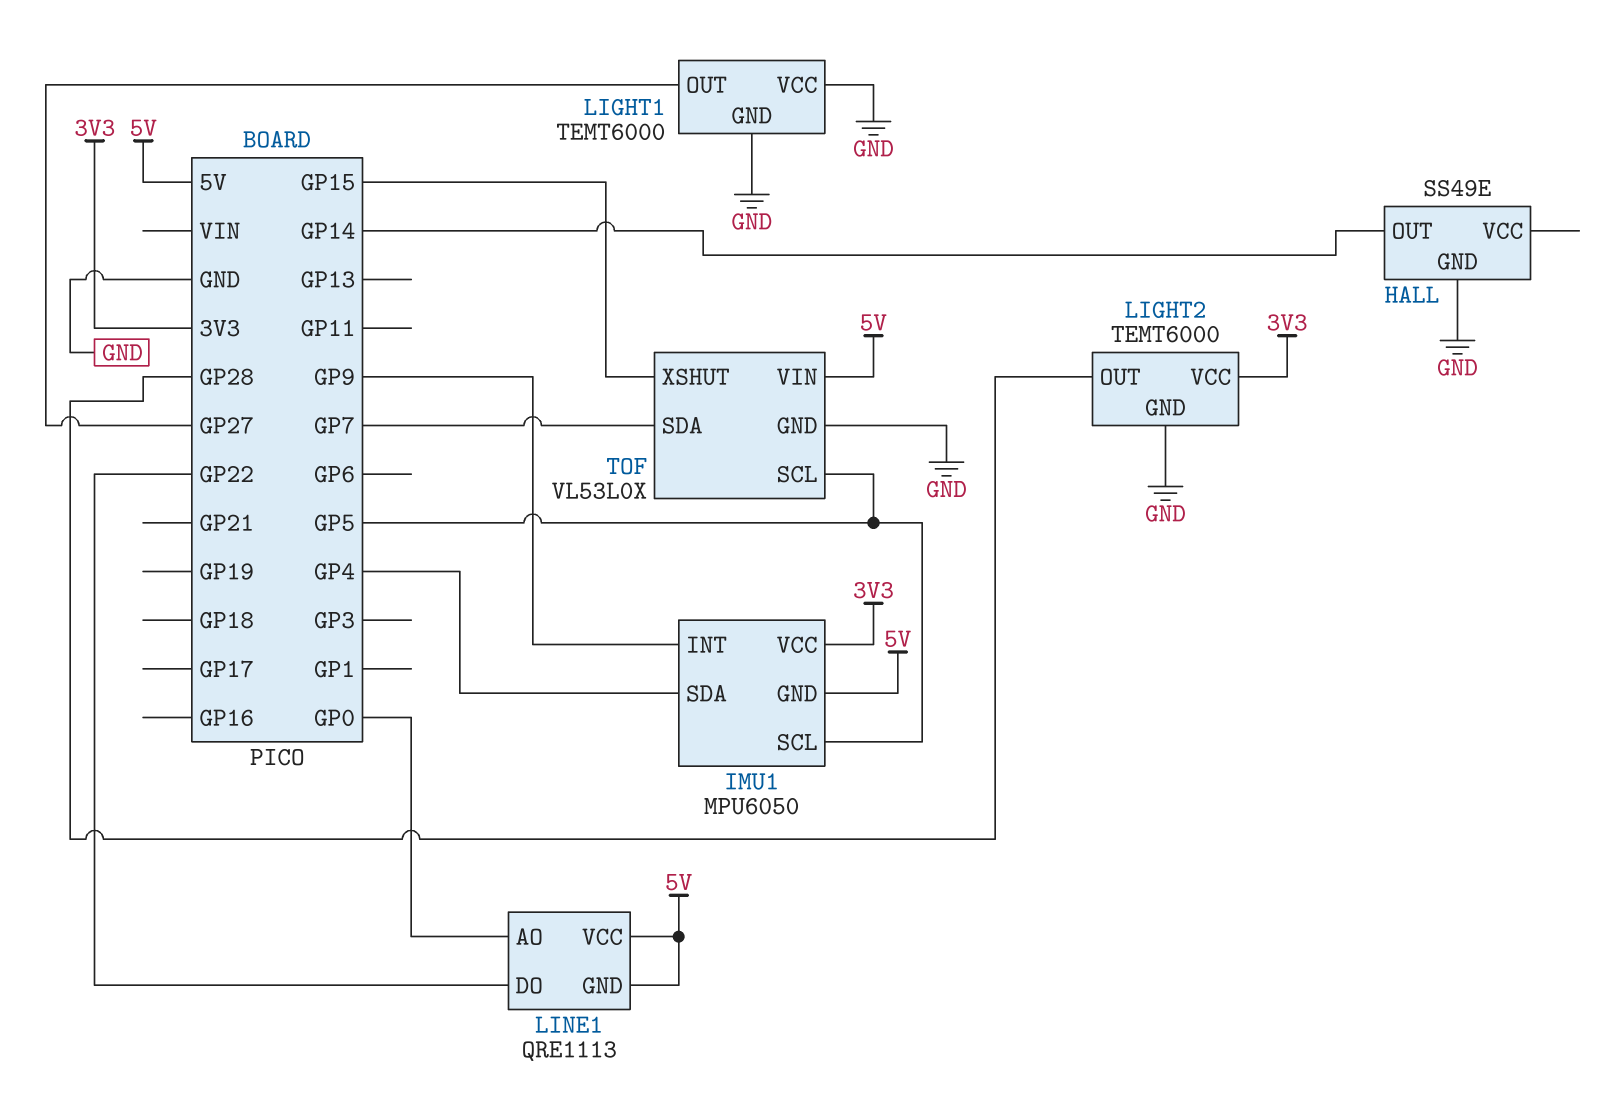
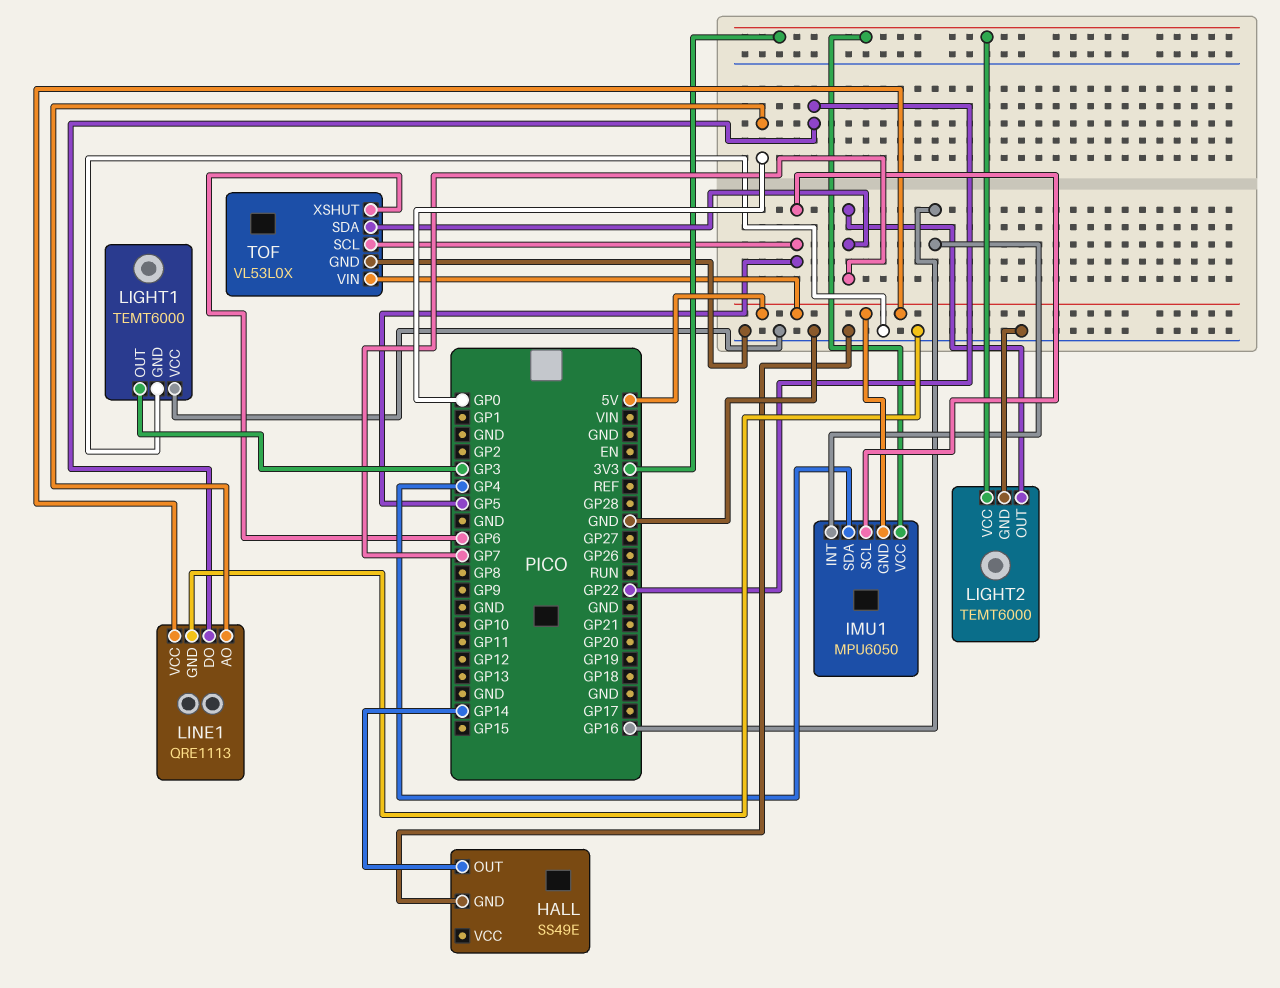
IMU1 pin INT: GP9 -> GP16
LIGHT1 pin OUT: GP27 -> GP3
LIGHT2 pin OUT: GP28 -> GP7
LINE1 pin GND: 5V -> GND
TOF pin XSHUT: GP15 -> GP6

